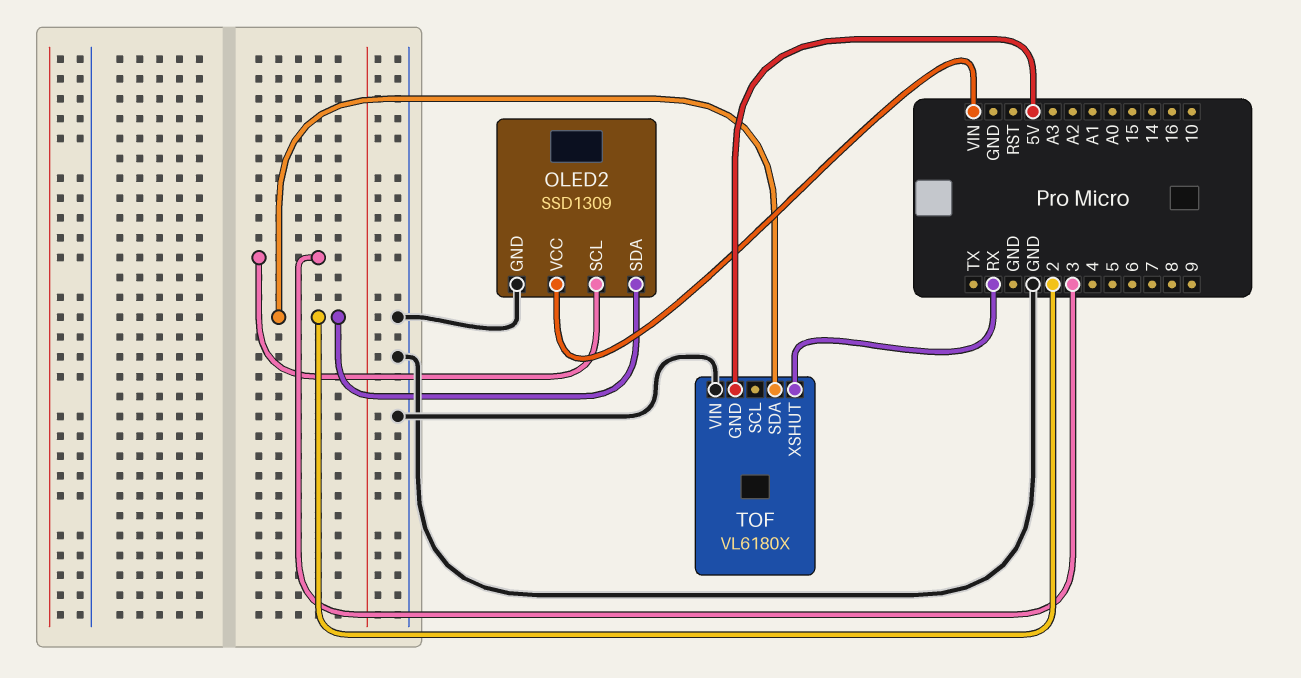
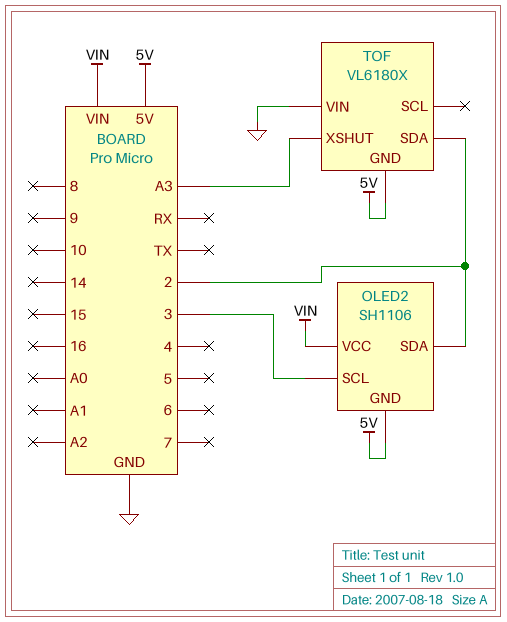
OLED2: SSD1309 -> SH1106
OLED2 pin GND: GND -> 5V
TOF pin XSHUT: RX -> A3

